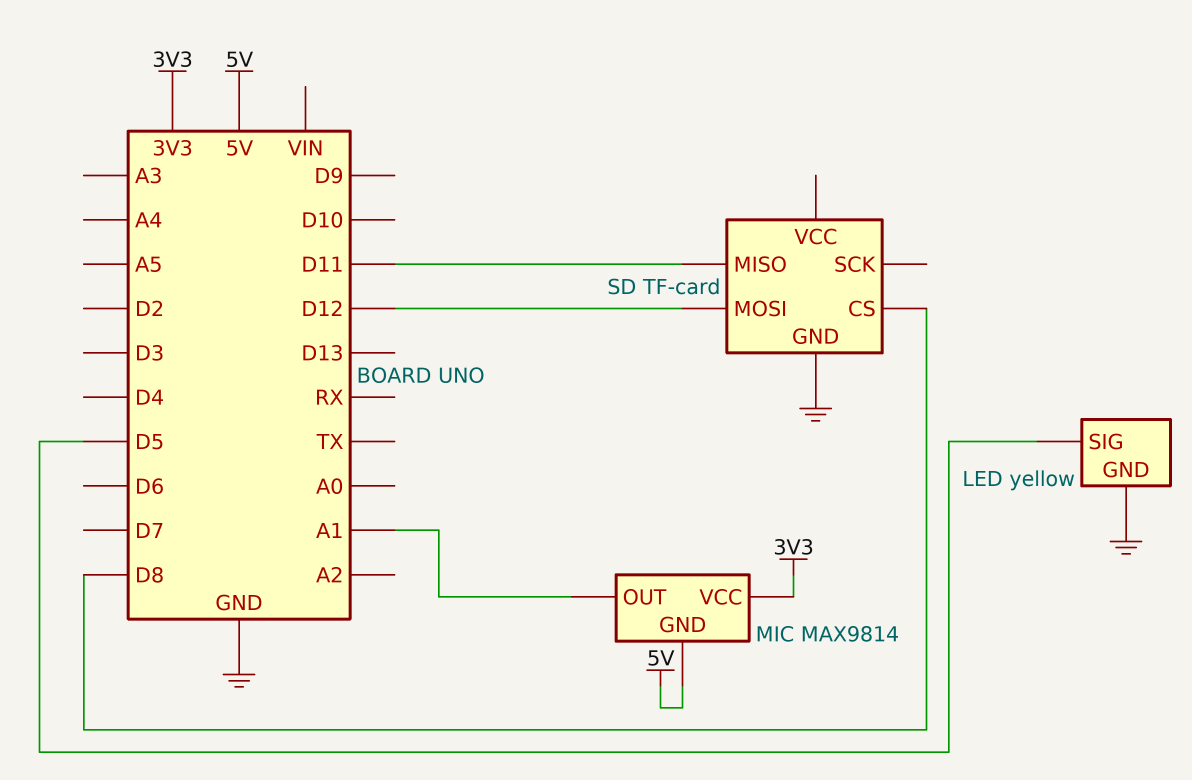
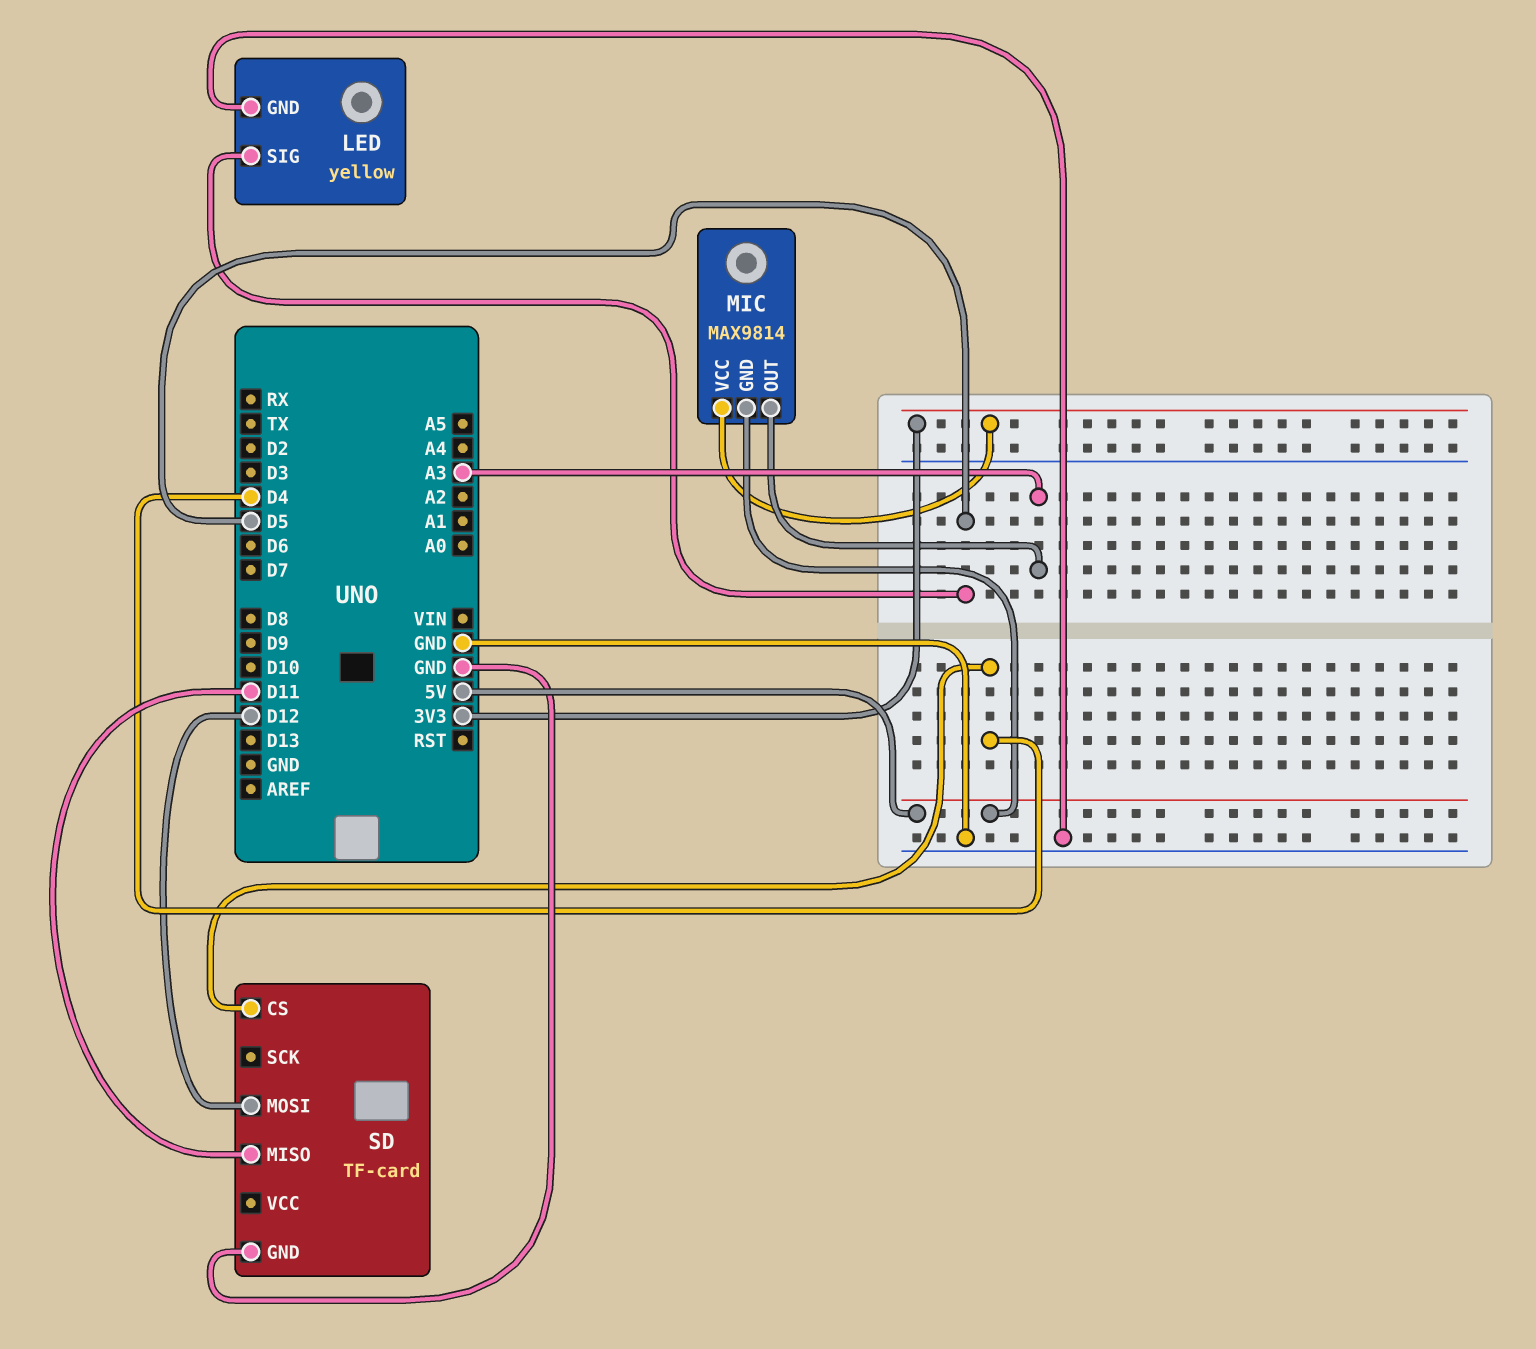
MIC pin OUT: A1 -> A3
SD pin CS: D8 -> D4

